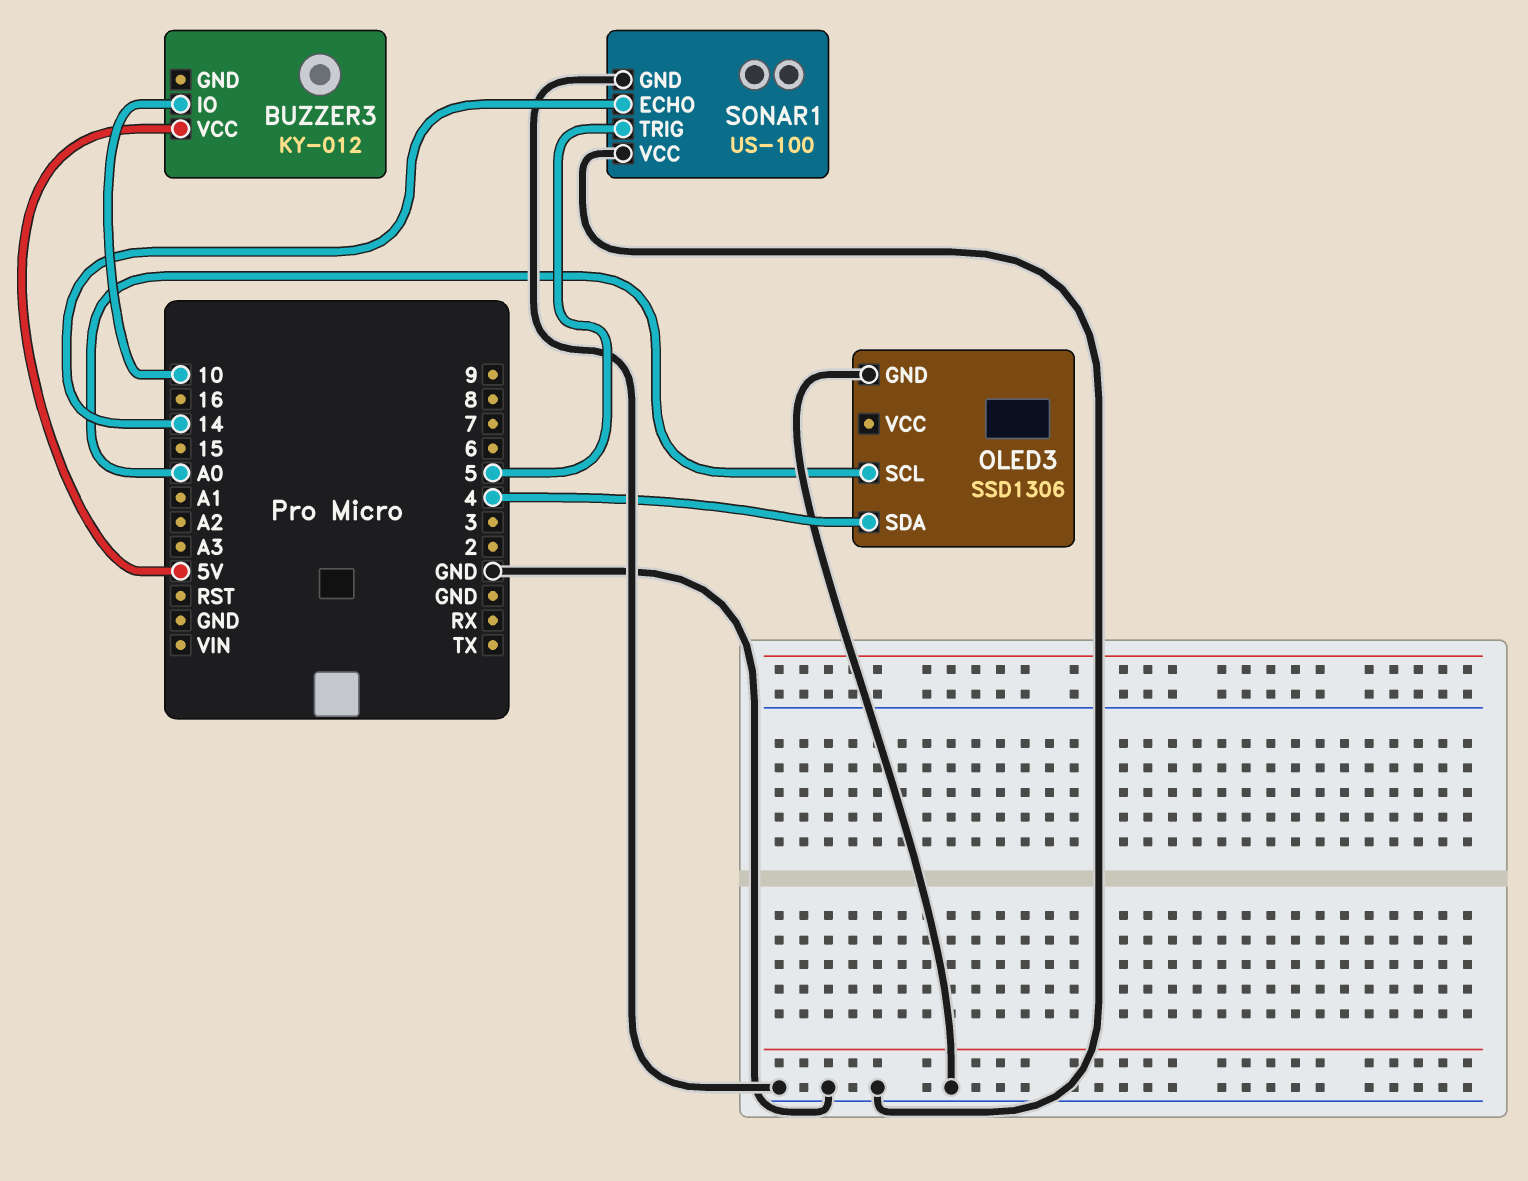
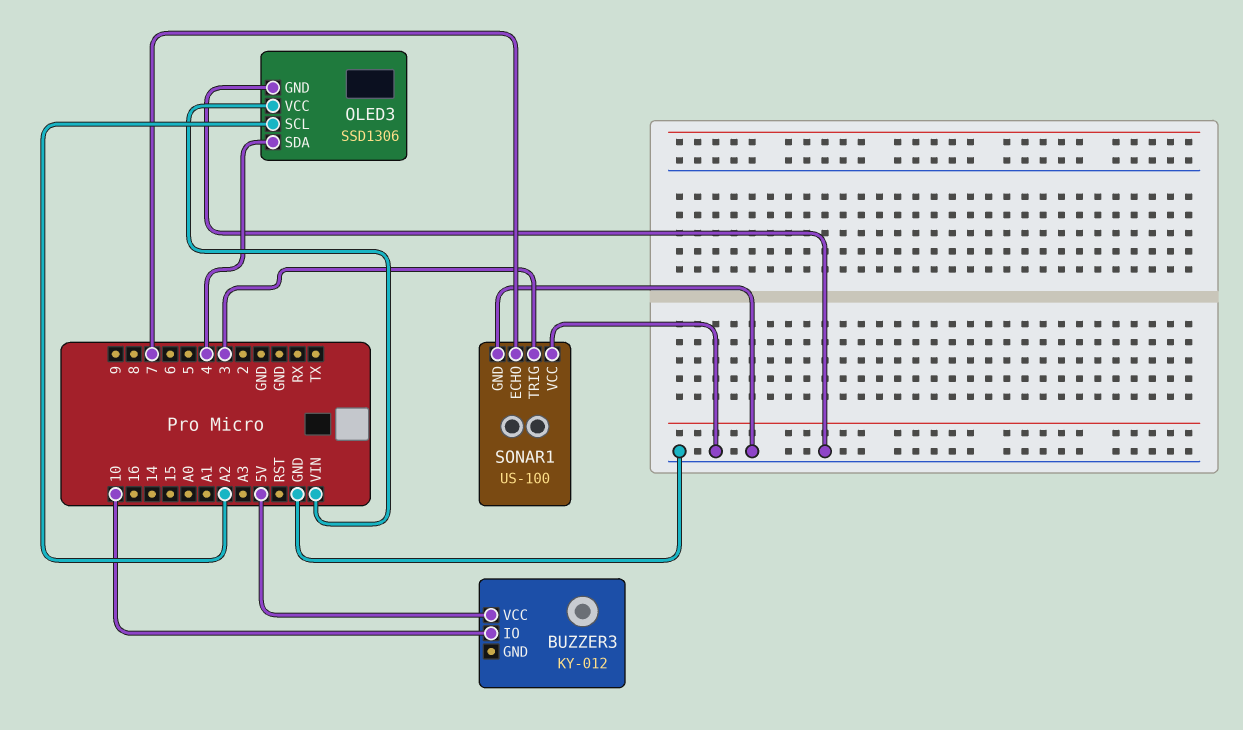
OLED3 pin SCL: A0 -> A2
OLED3 pin VCC: none -> VIN
SONAR1 pin ECHO: 14 -> 7
SONAR1 pin TRIG: 5 -> 3

